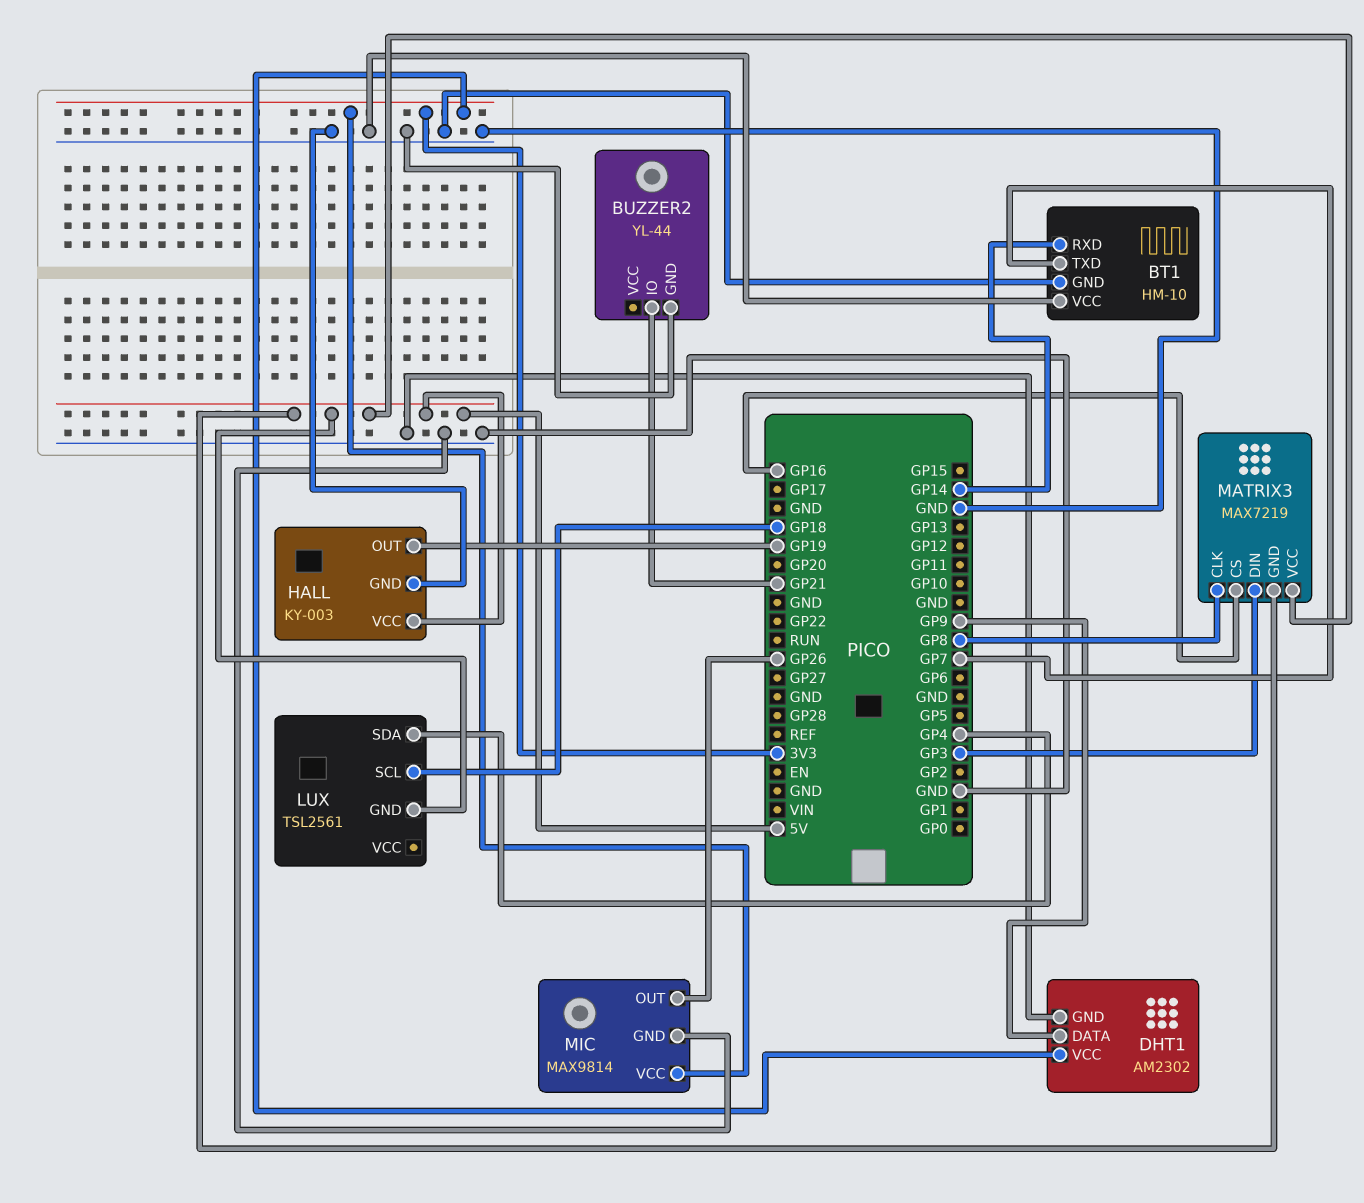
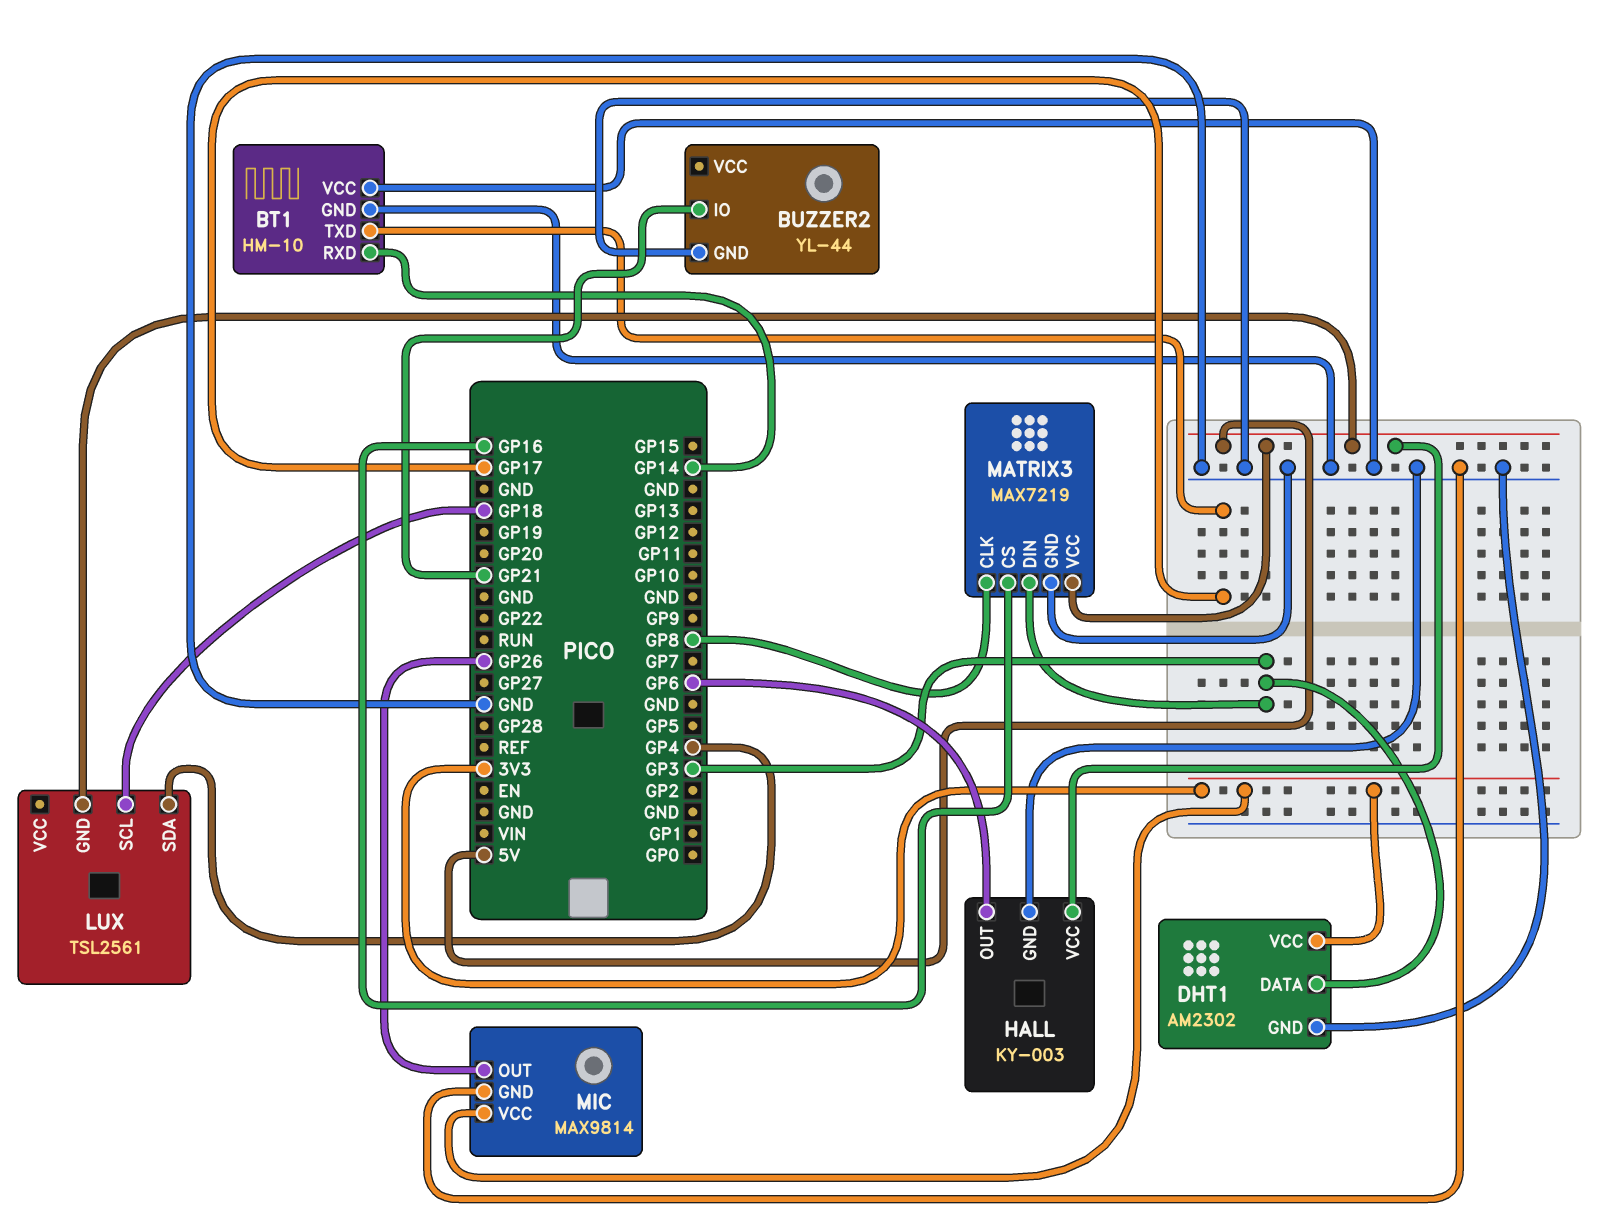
BT1 pin TXD: GP7 -> GP17
DHT1 pin DATA: GP9 -> GP3
HALL pin OUT: GP19 -> GP6
MATRIX3 pin GND: 5V -> GND

